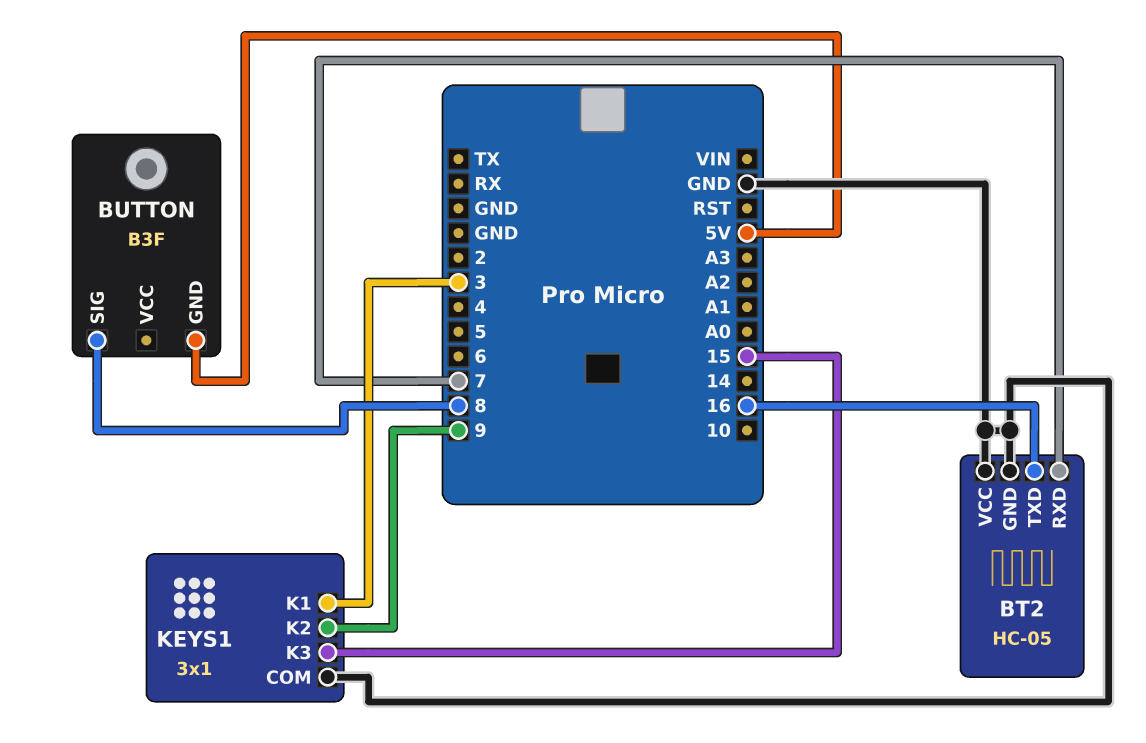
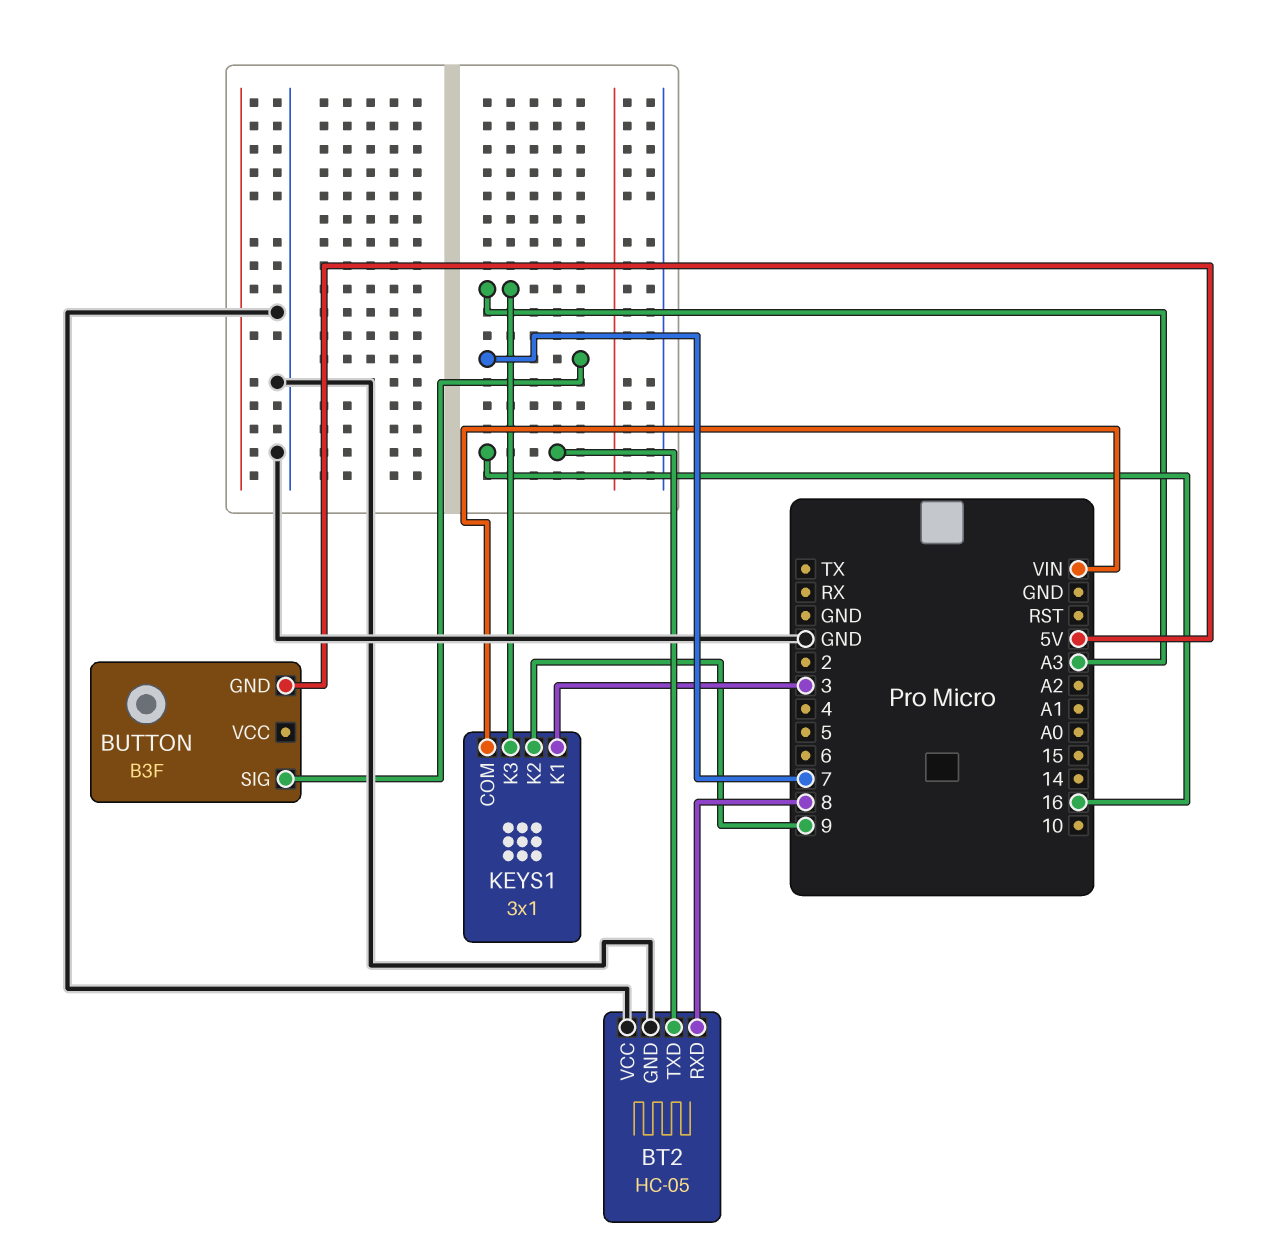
BT2 pin RXD: 7 -> 8
BUTTON pin SIG: 8 -> 7
KEYS1 pin COM: GND -> VIN
KEYS1 pin K3: 15 -> A3

